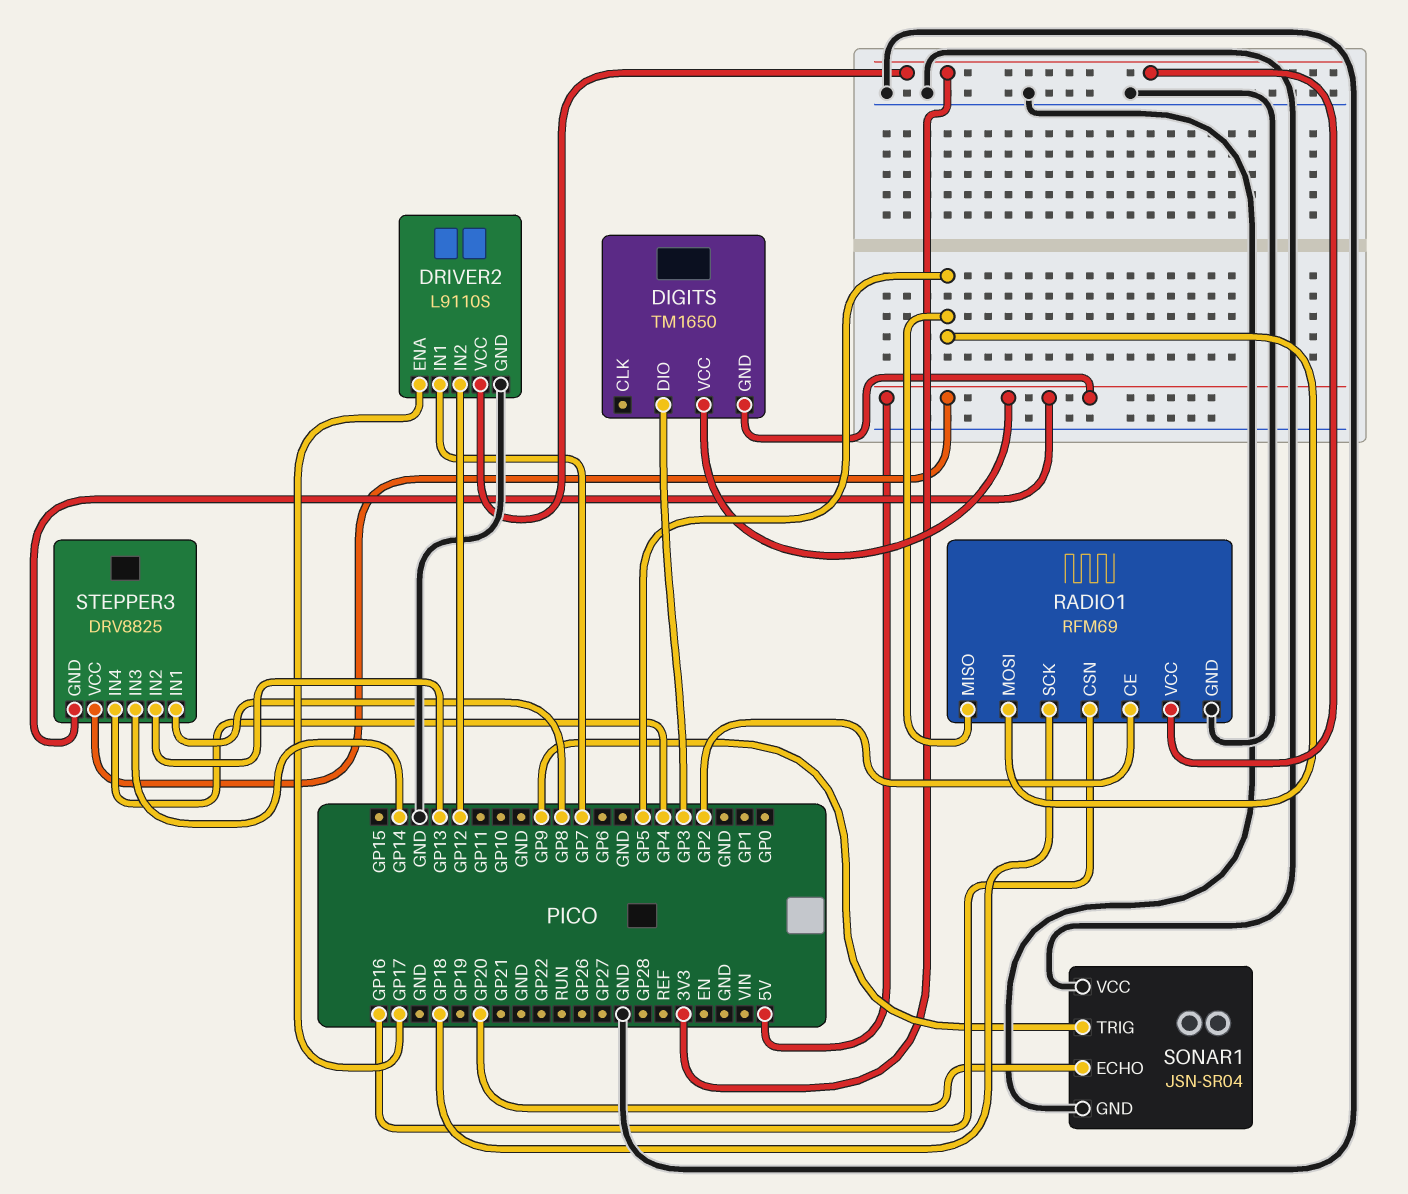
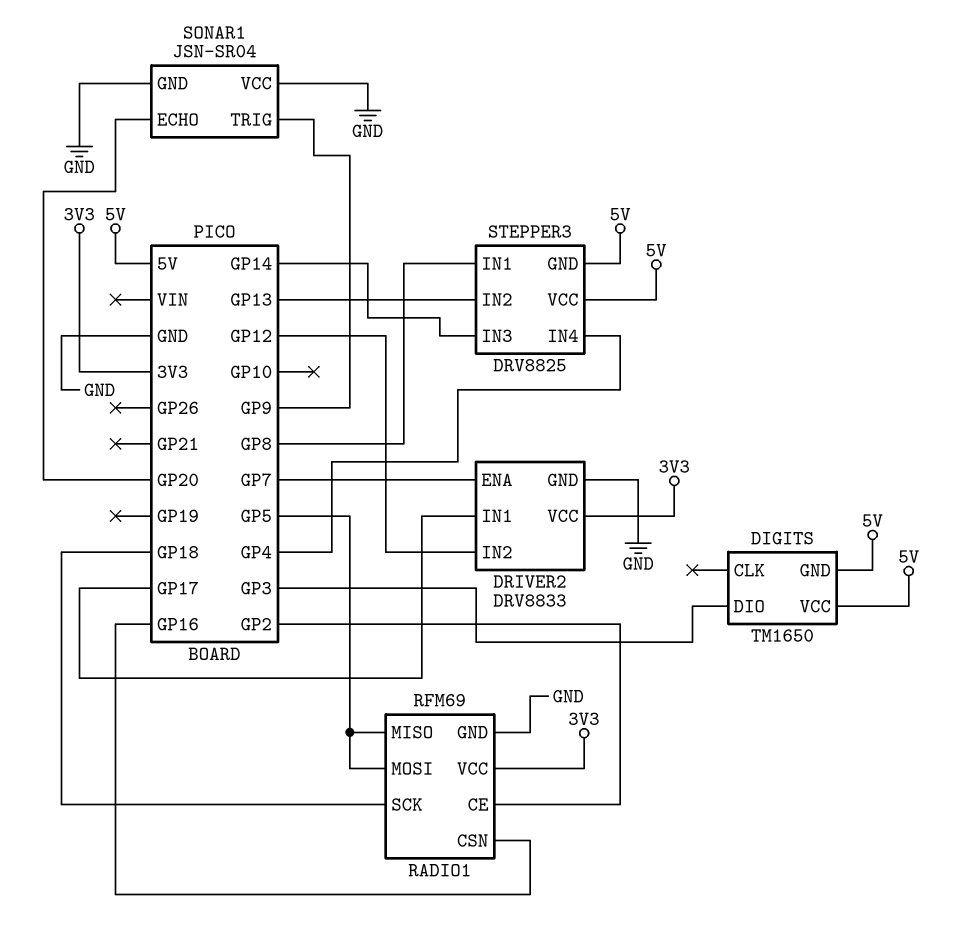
DRIVER2: L9110S -> DRV8833
DRIVER2 pin ENA: GP17 -> GP7
DRIVER2 pin IN1: GP7 -> GP17

